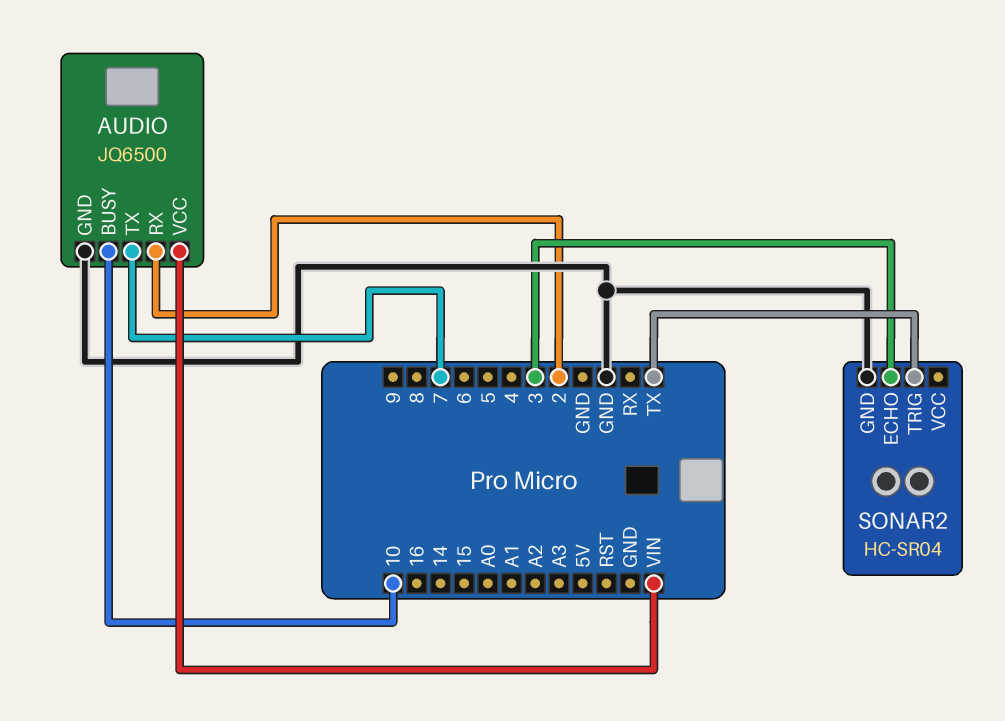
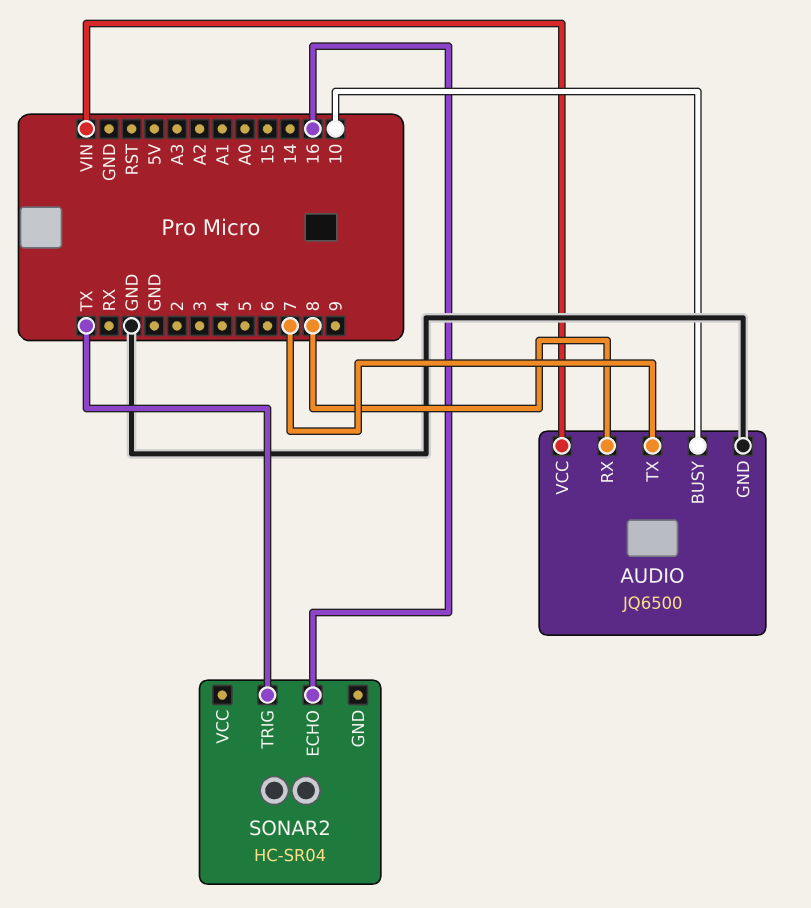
AUDIO pin RX: 2 -> 8
SONAR2 pin ECHO: 3 -> 16
SONAR2 pin GND: GND -> none

